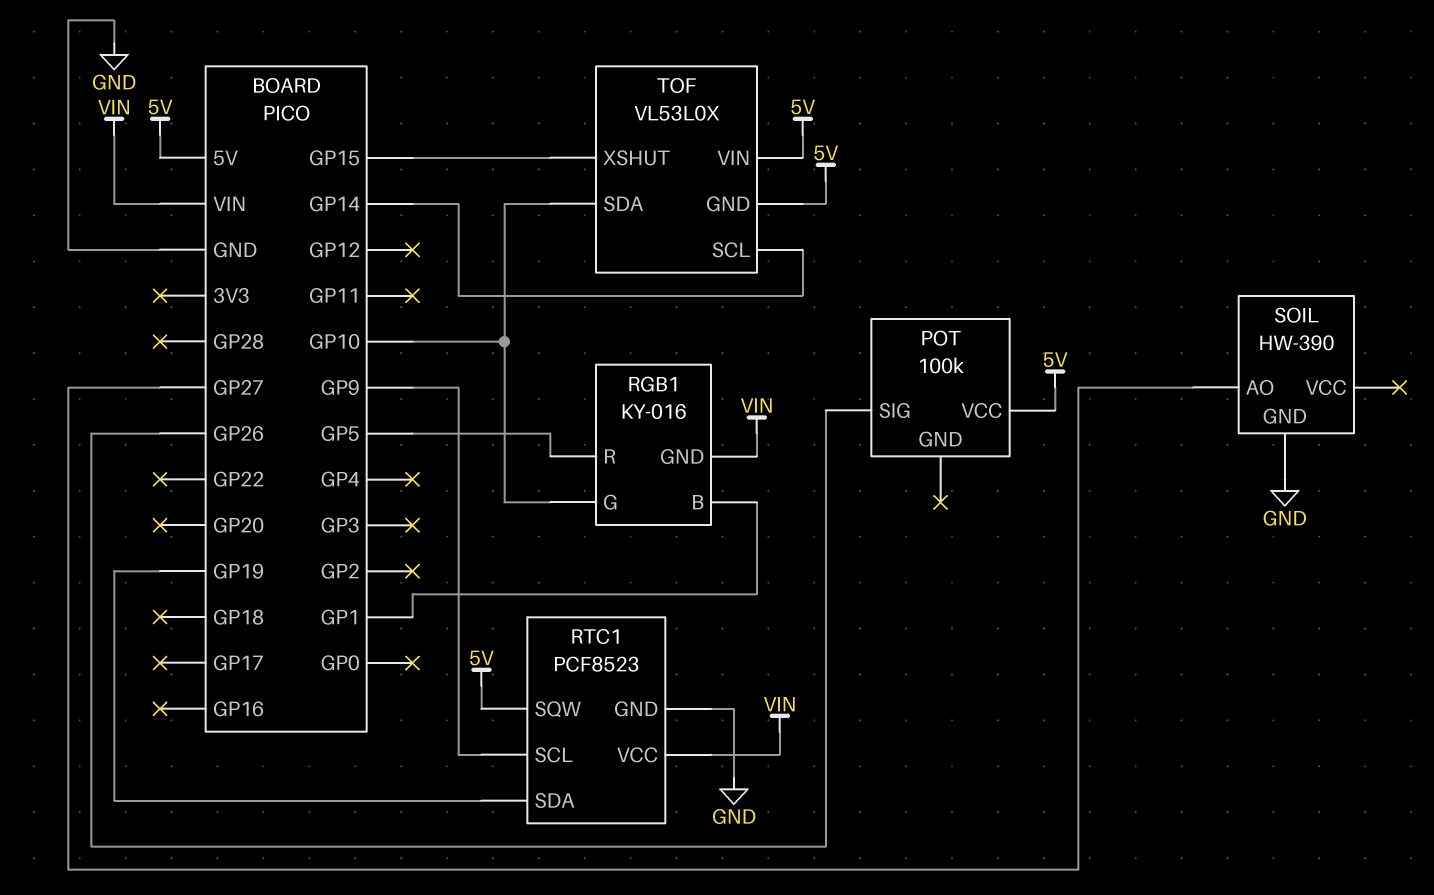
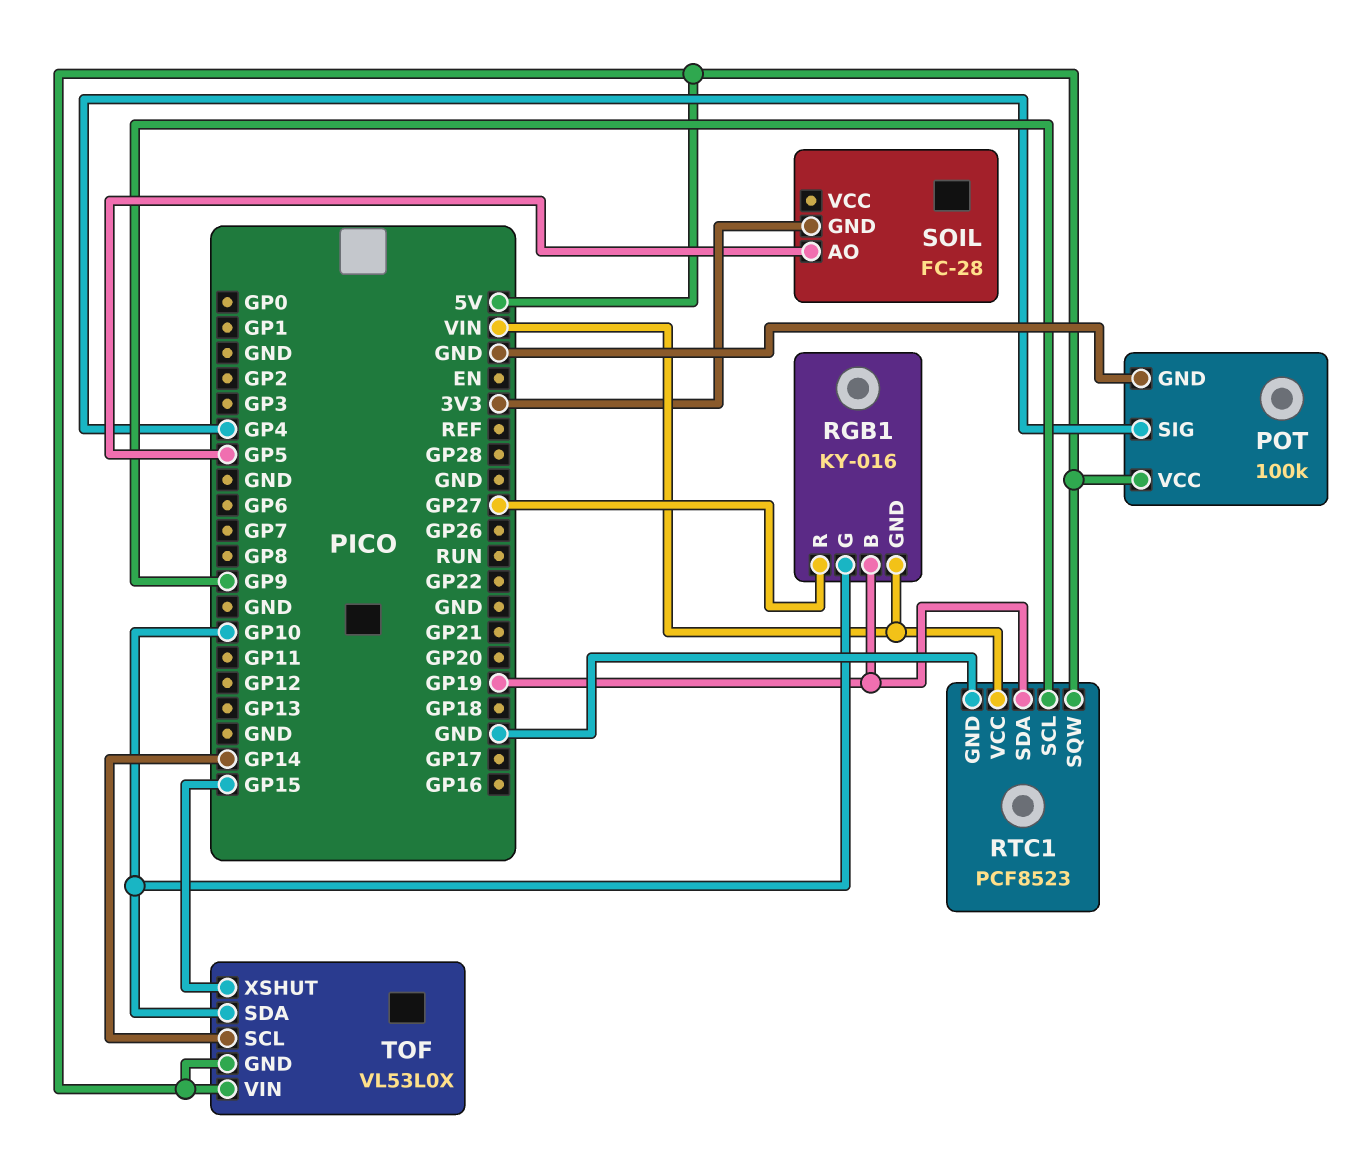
POT pin GND: none -> GND
POT pin SIG: GP26 -> GP4
RGB1 pin B: GP1 -> GP19
RGB1 pin R: GP5 -> GP27
SOIL: HW-390 -> FC-28
SOIL pin AO: GP27 -> GP5
SOIL pin GND: GND -> 3V3

